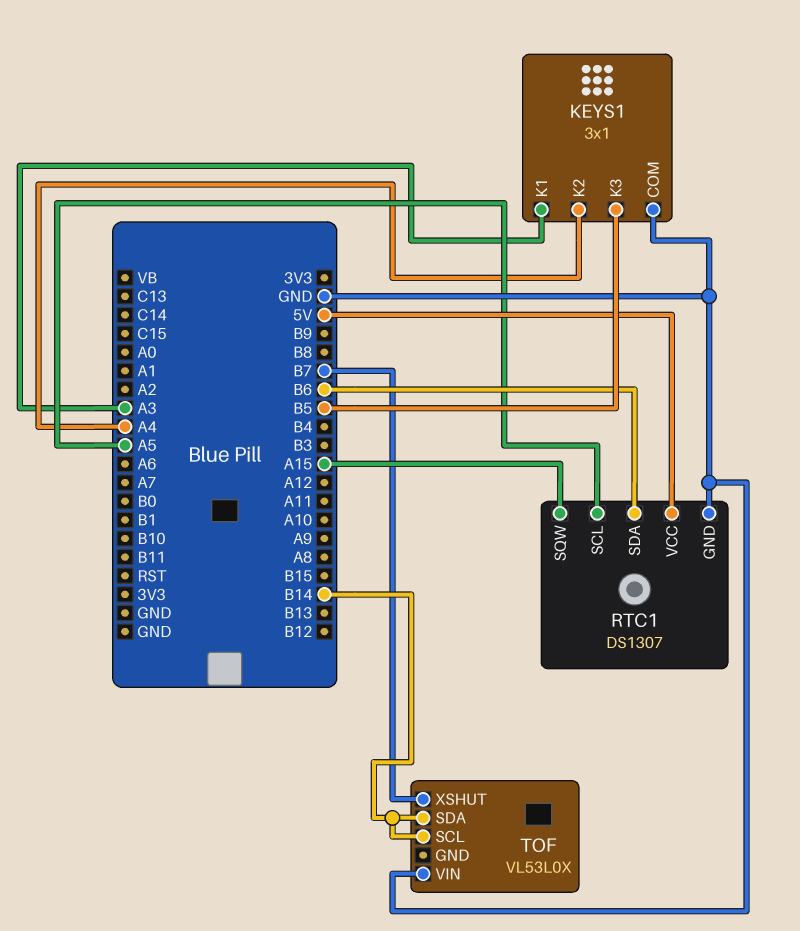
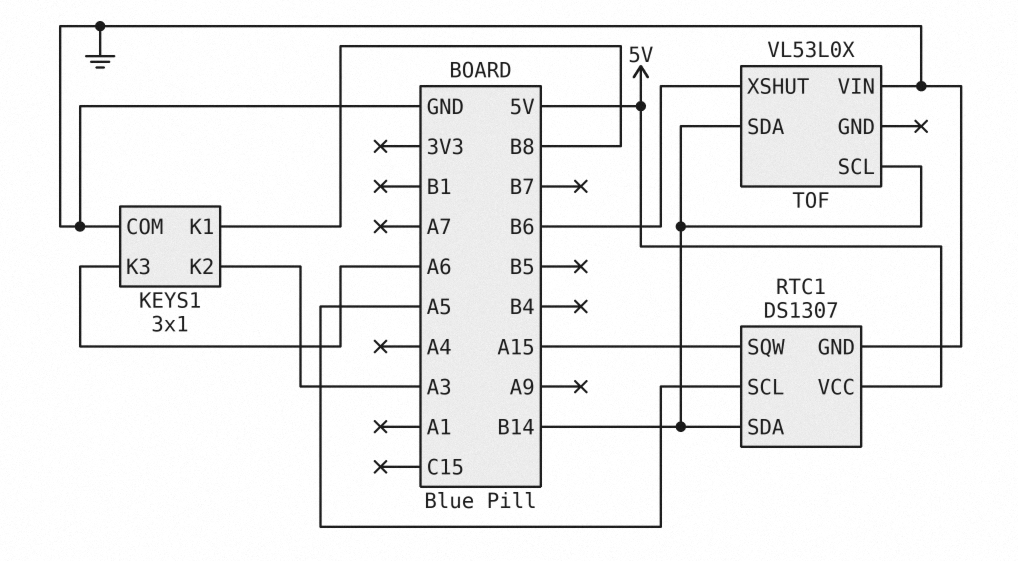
KEYS1 pin K1: A3 -> B8
KEYS1 pin K2: A4 -> A3
KEYS1 pin K3: B5 -> A6
RTC1 pin SDA: B6 -> B14
TOF pin XSHUT: B7 -> B6

